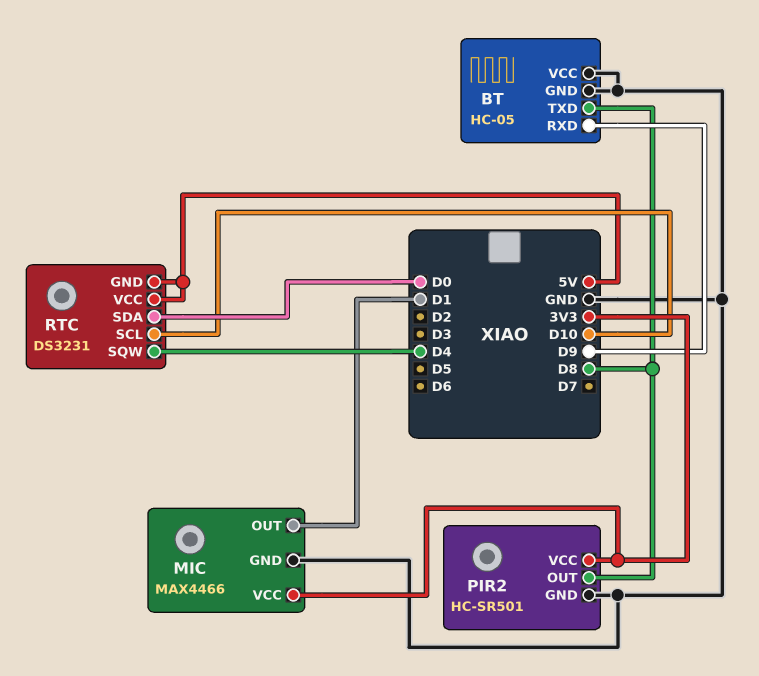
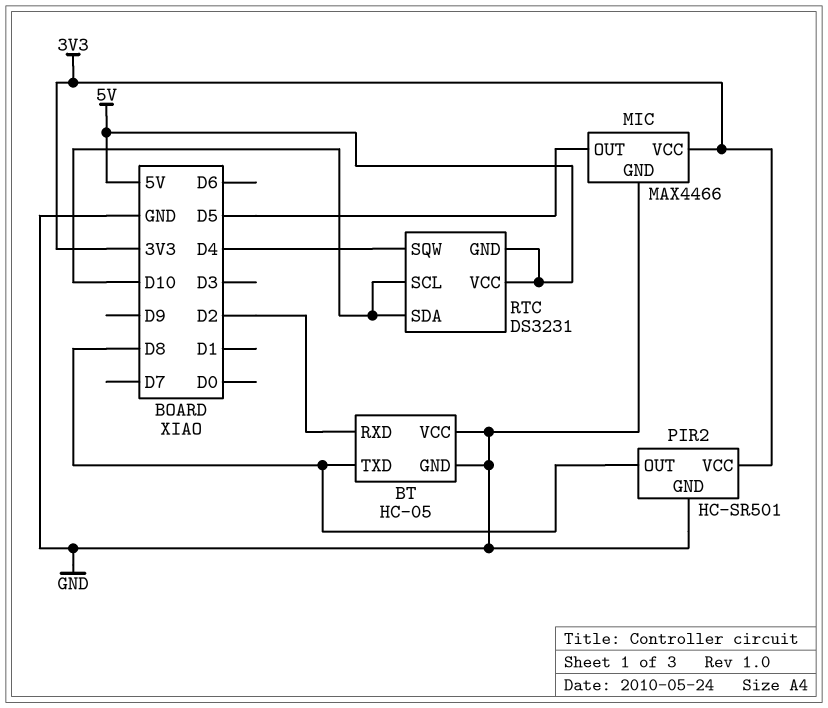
BT pin RXD: D9 -> D2
MIC pin OUT: D1 -> D5
RTC pin SDA: D0 -> D10

